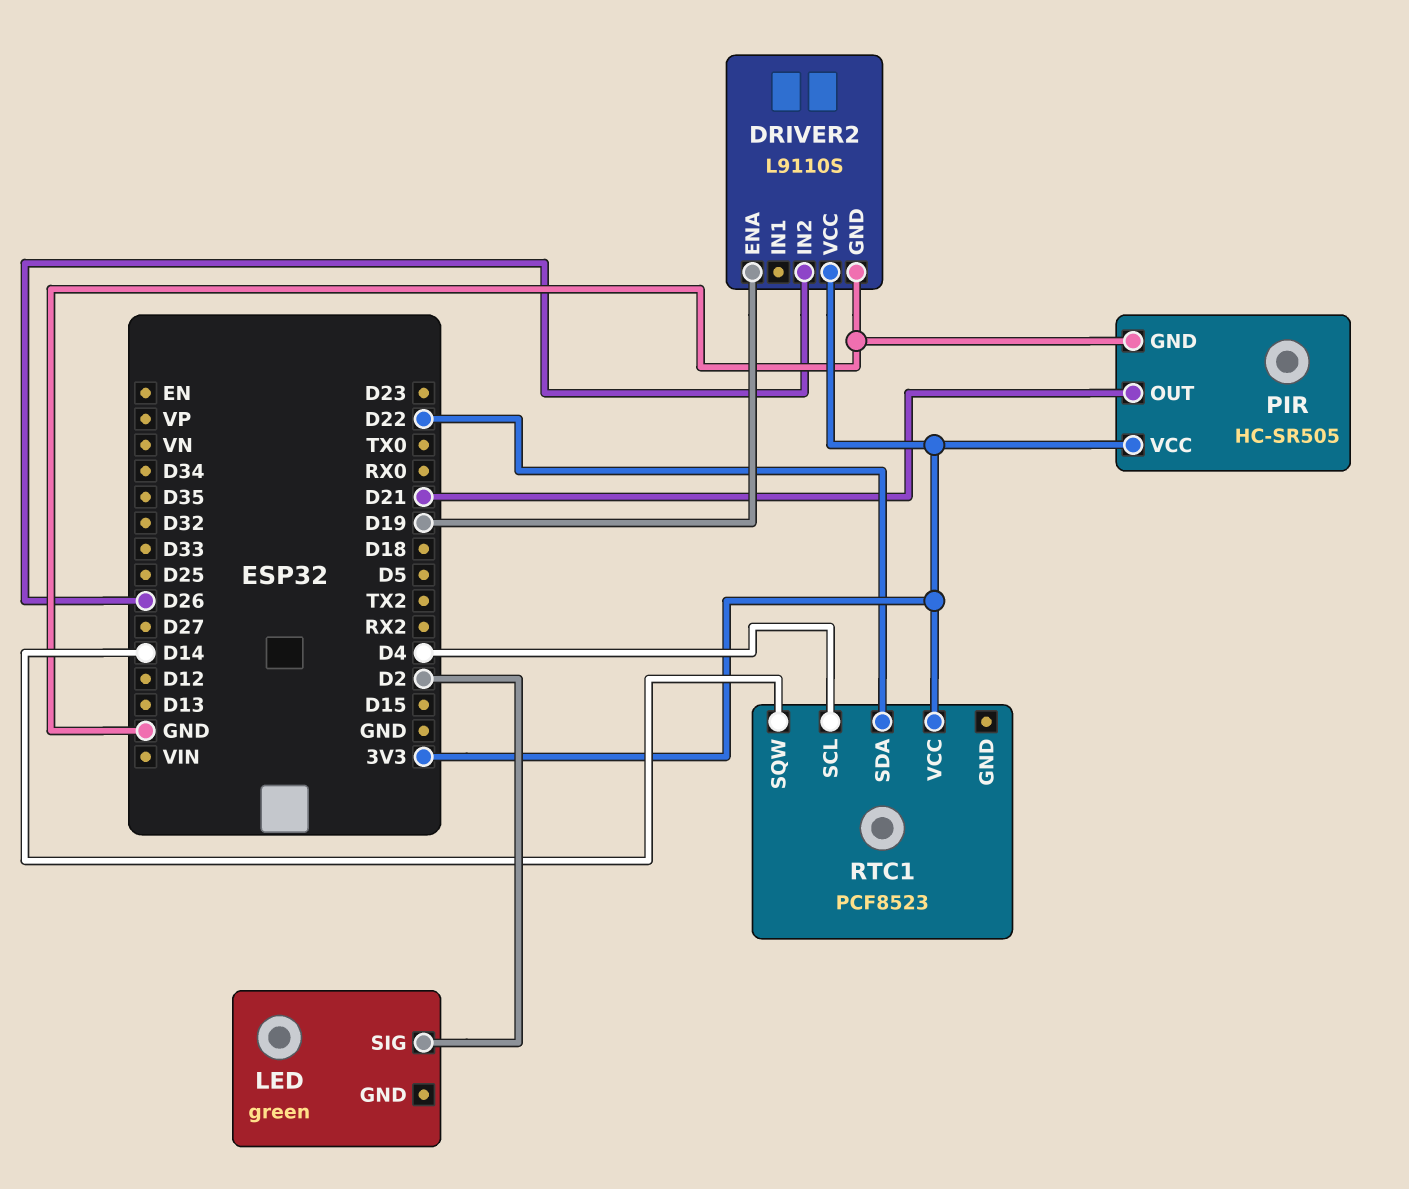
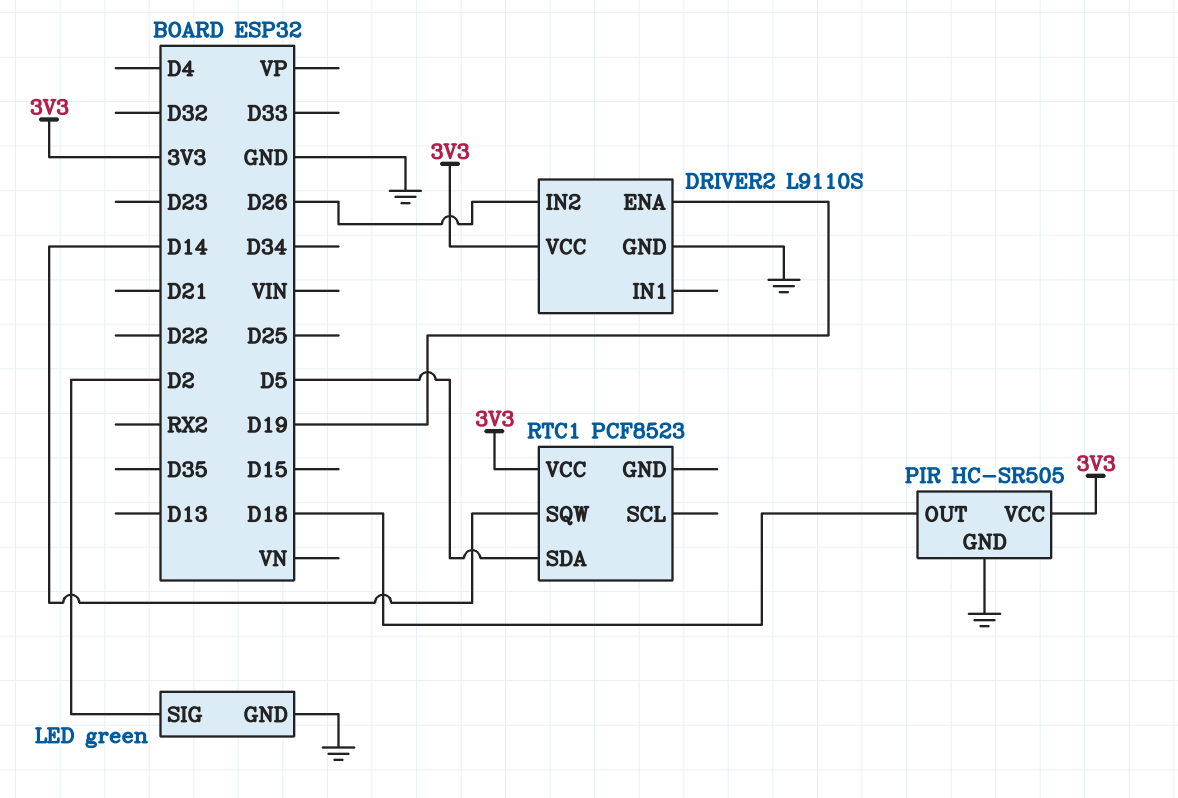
LED pin GND: none -> GND
PIR pin OUT: D21 -> D18
RTC1 pin SCL: D4 -> none
RTC1 pin SDA: D22 -> D5

